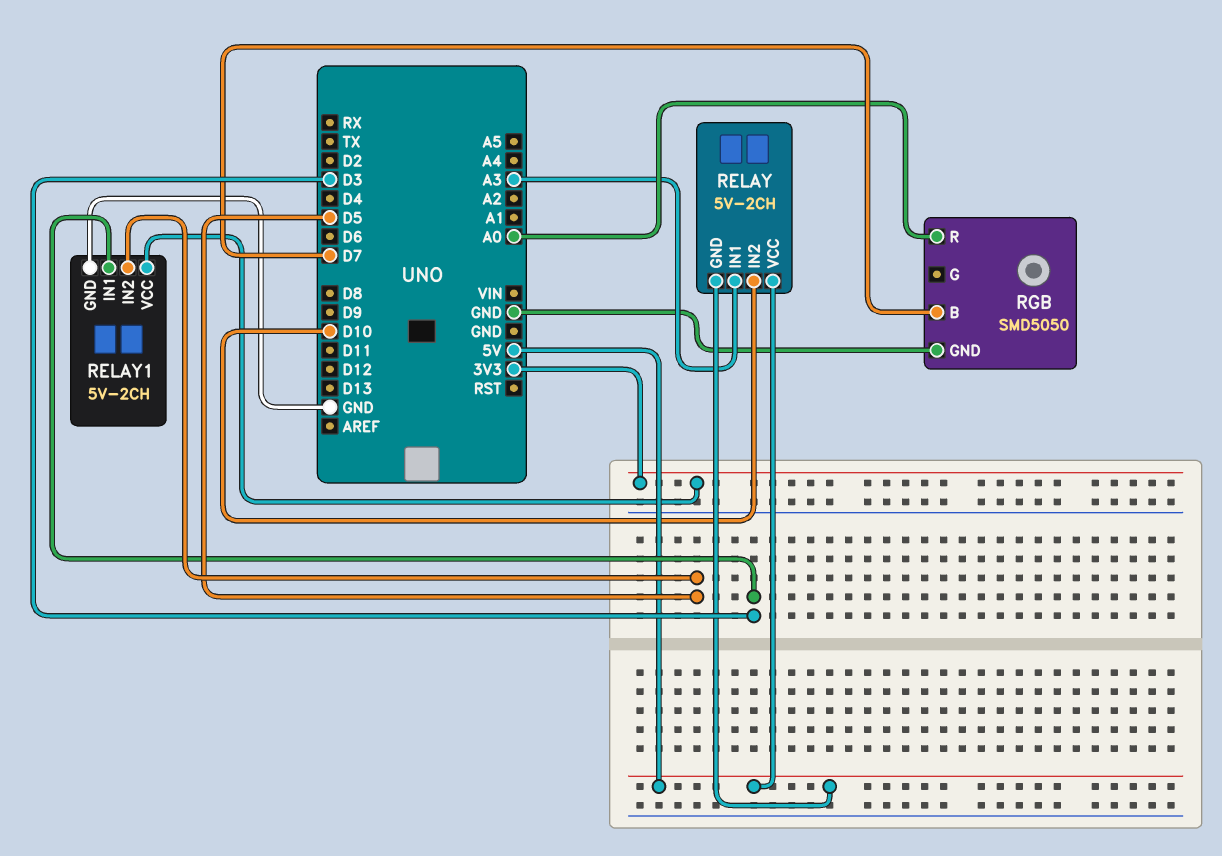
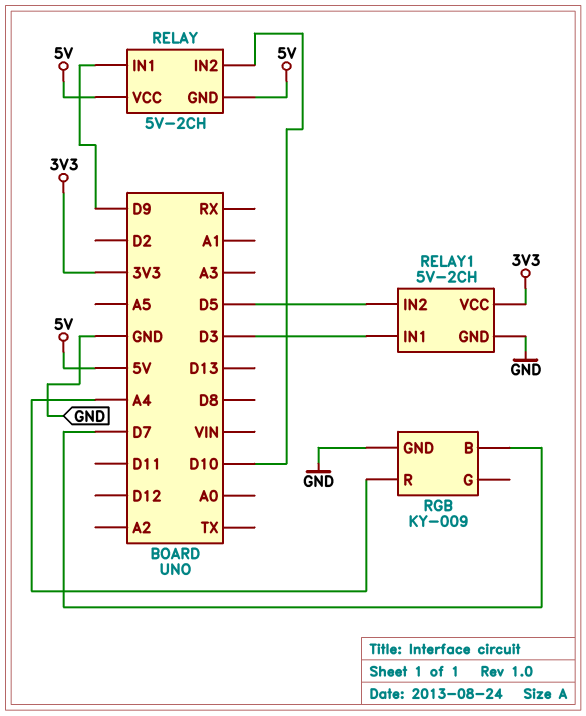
RELAY pin IN1: A3 -> D9
RGB: SMD5050 -> KY-009
RGB pin R: A0 -> A4

